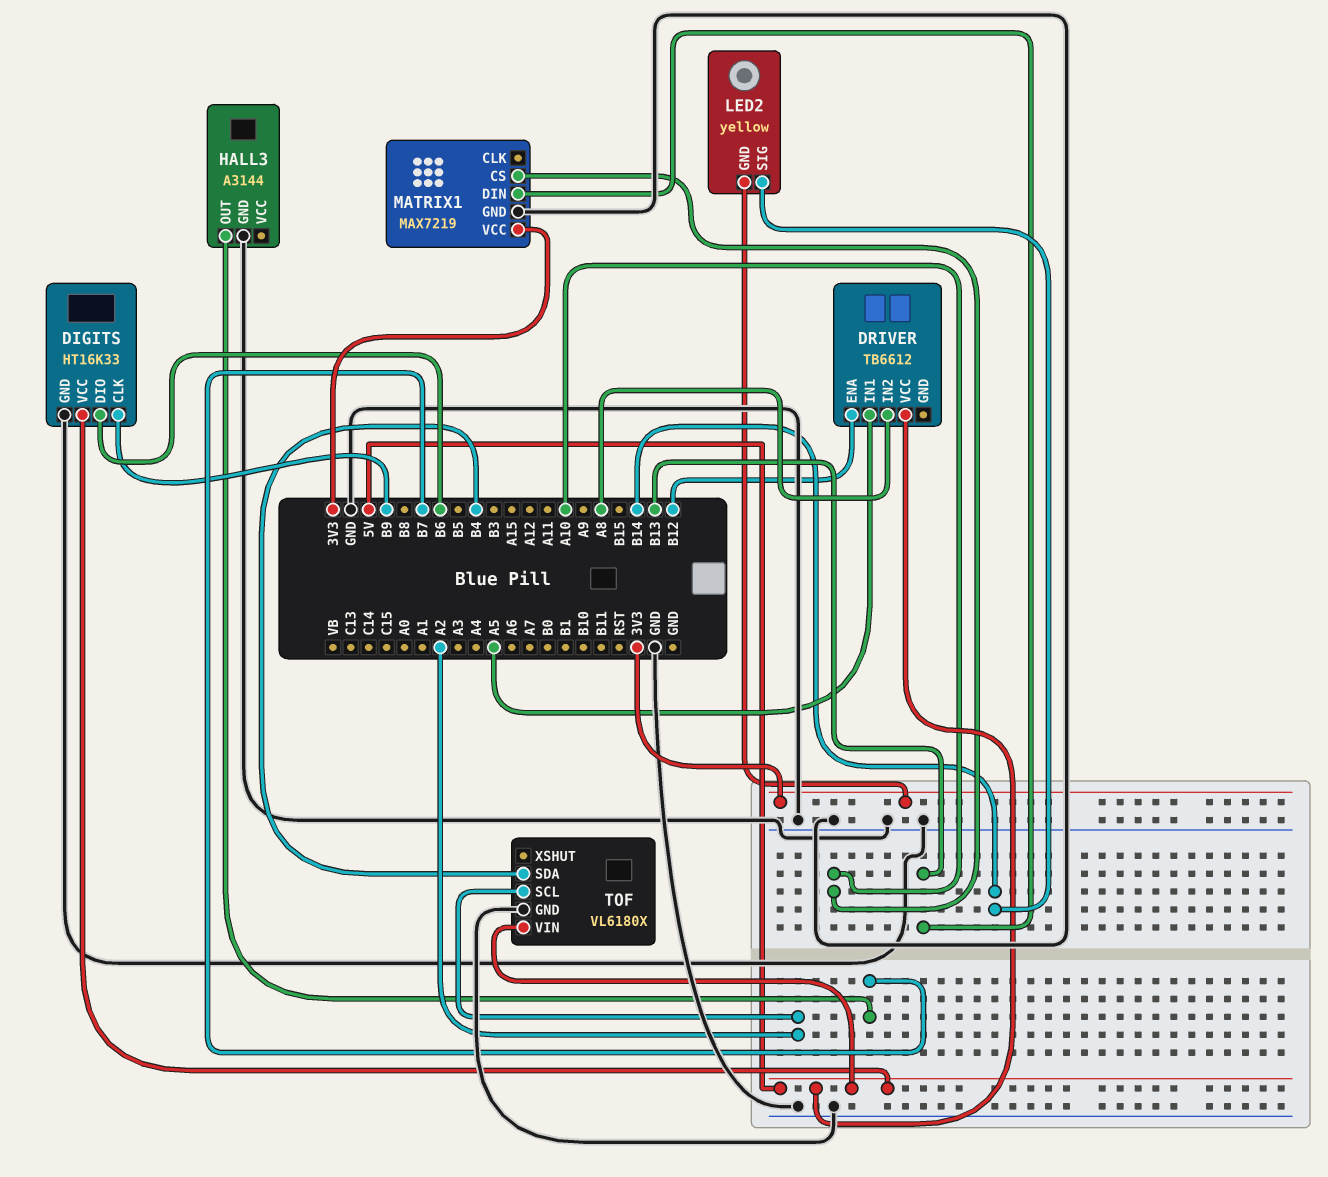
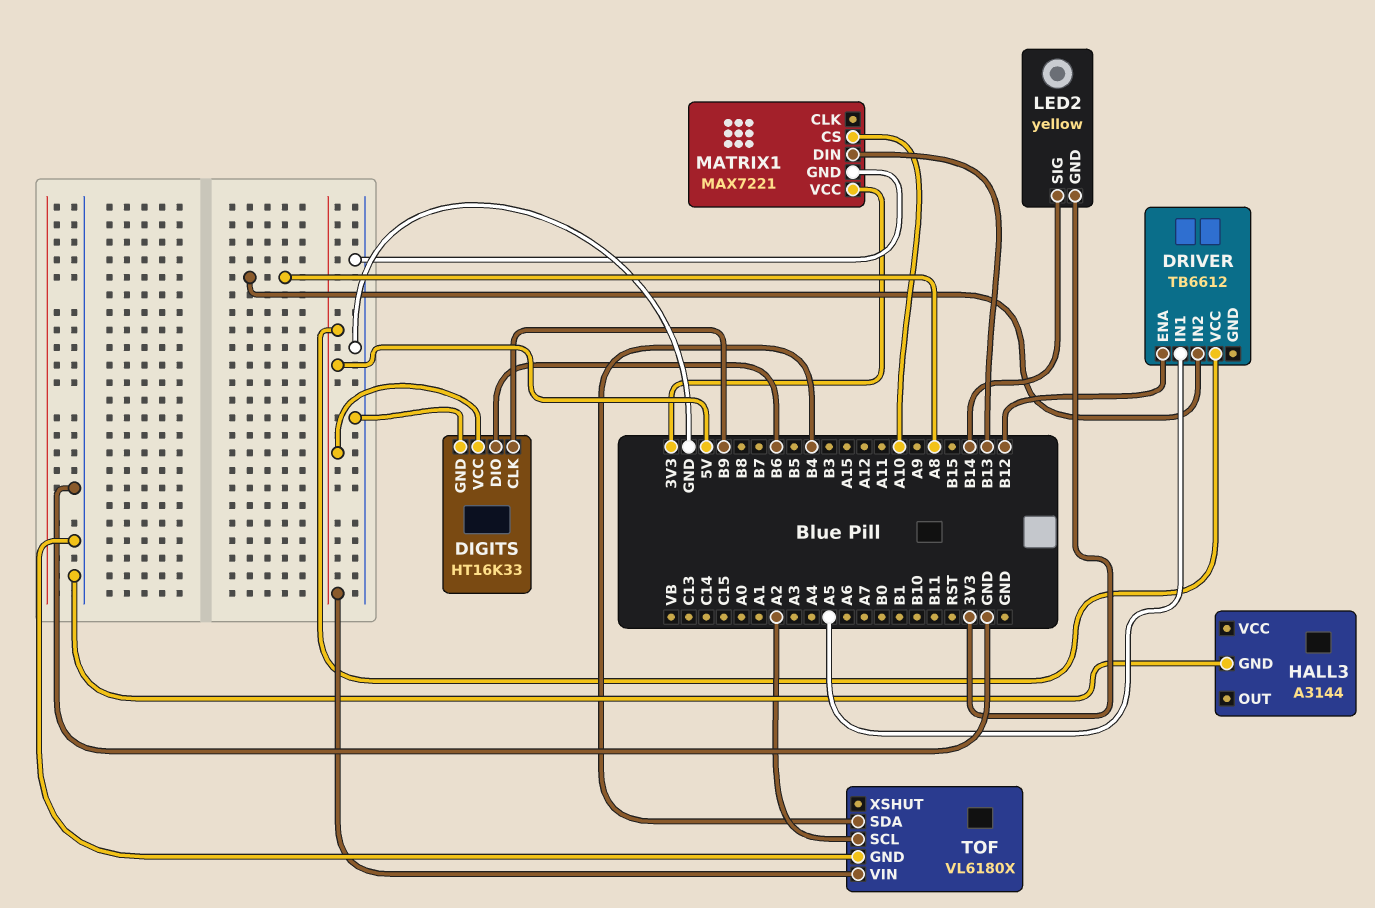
HALL3 pin OUT: B7 -> none
MATRIX1: MAX7219 -> MAX7221

